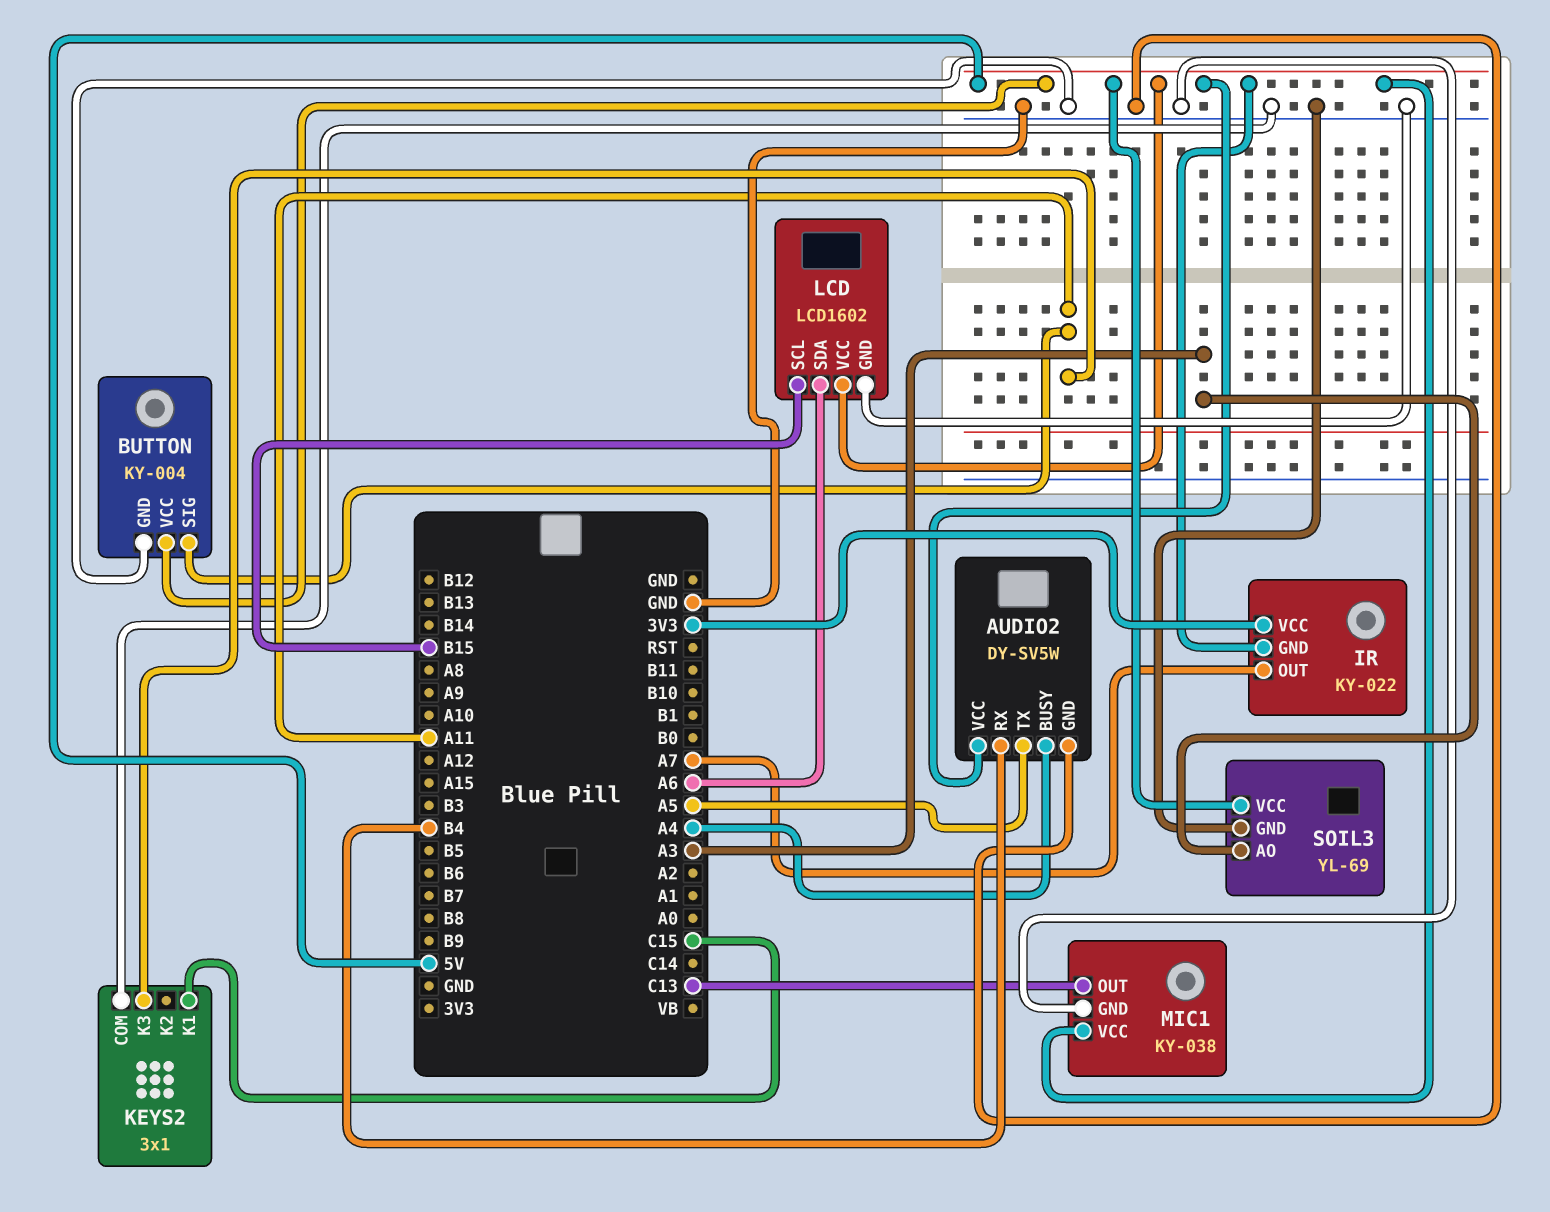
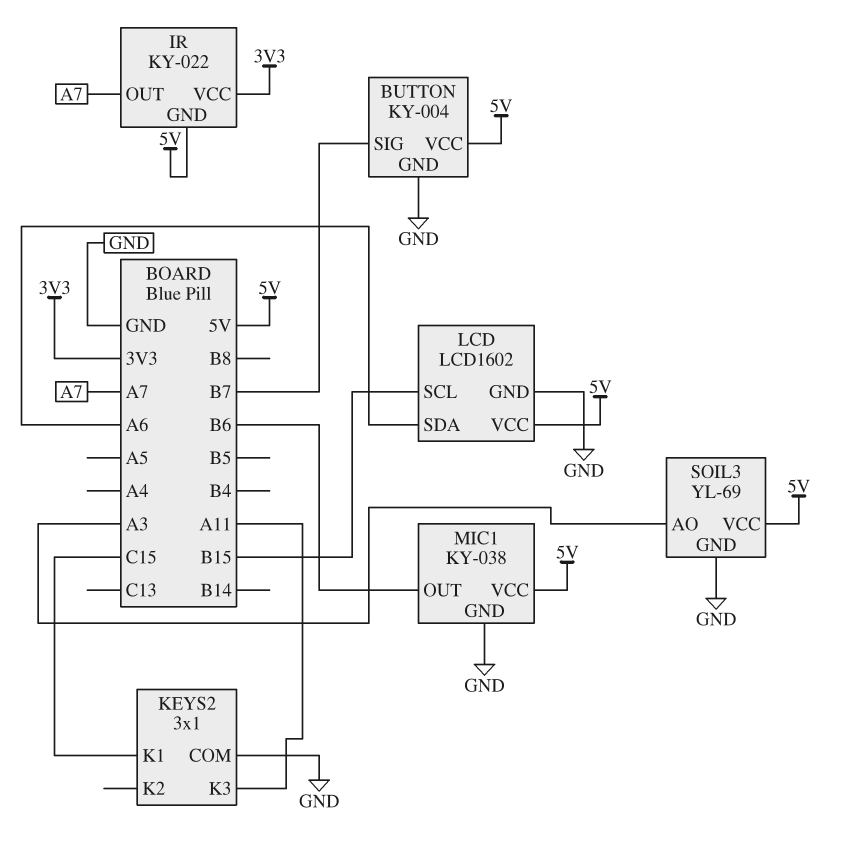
AUDIO2: DY-SV5W -> none
AUDIO2 pin BUSY: A4 -> none
AUDIO2 pin GND: GND -> none
AUDIO2 pin RX: B4 -> none
AUDIO2 pin TX: A5 -> none
AUDIO2 pin VCC: 5V -> none
BUTTON pin SIG: A11 -> B7
MIC1 pin OUT: C13 -> B6

